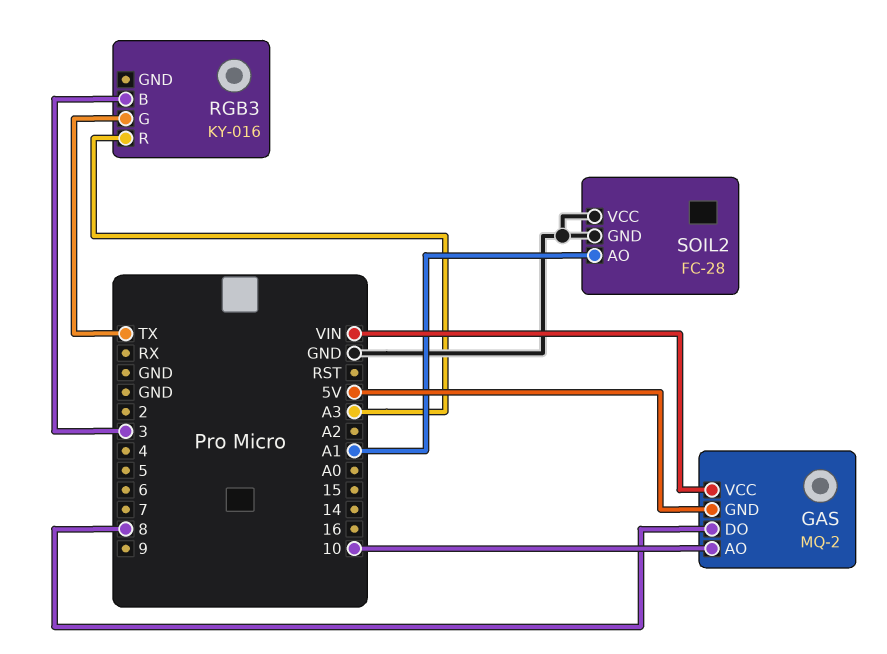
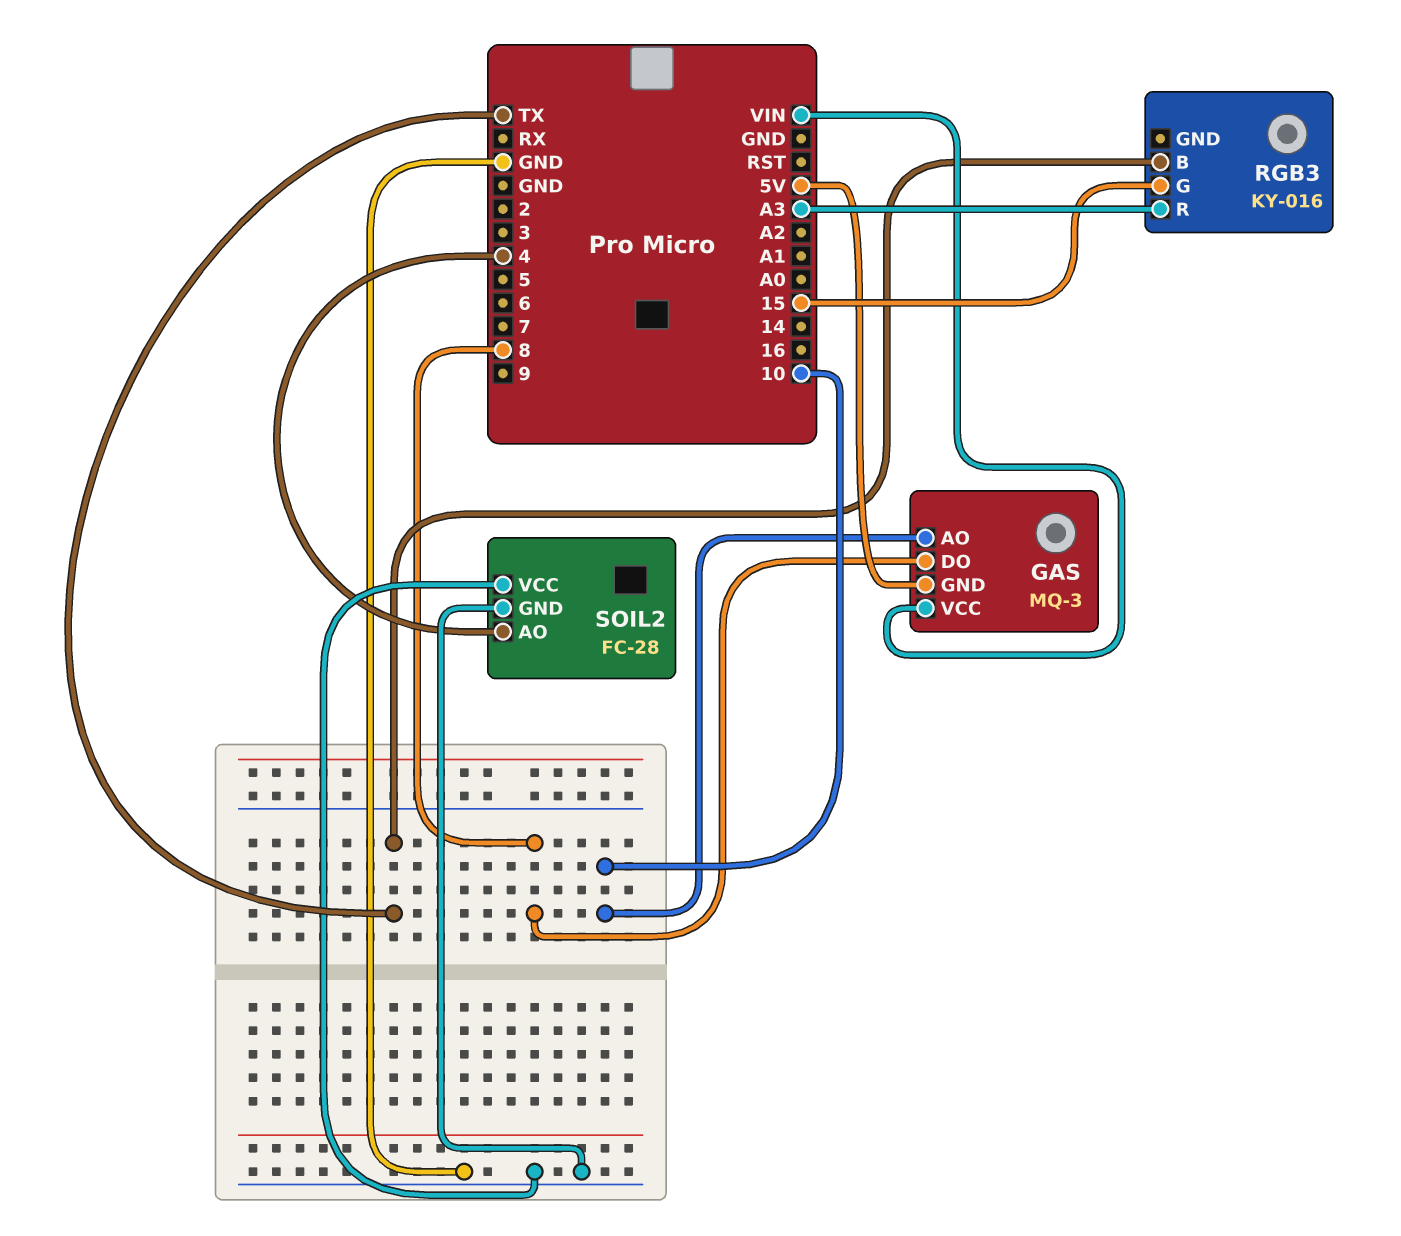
GAS: MQ-2 -> MQ-3
RGB3 pin B: 3 -> TX
RGB3 pin G: TX -> 15
SOIL2 pin AO: A1 -> 4

